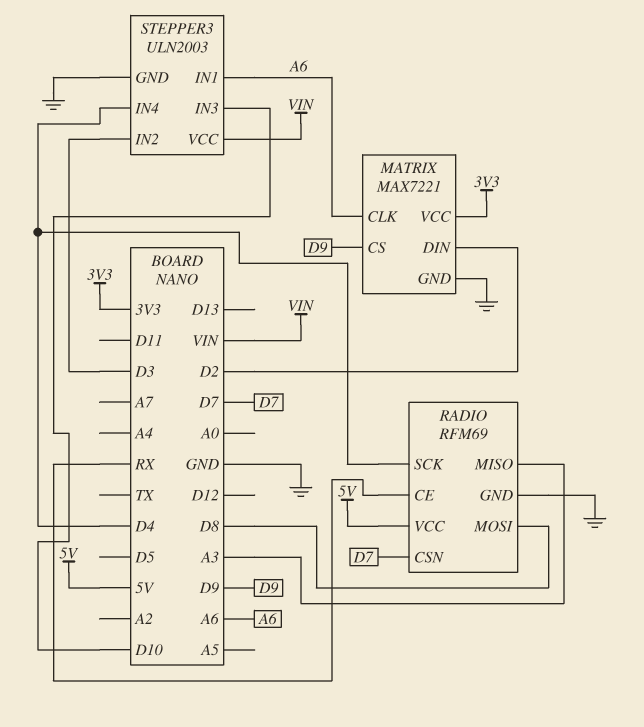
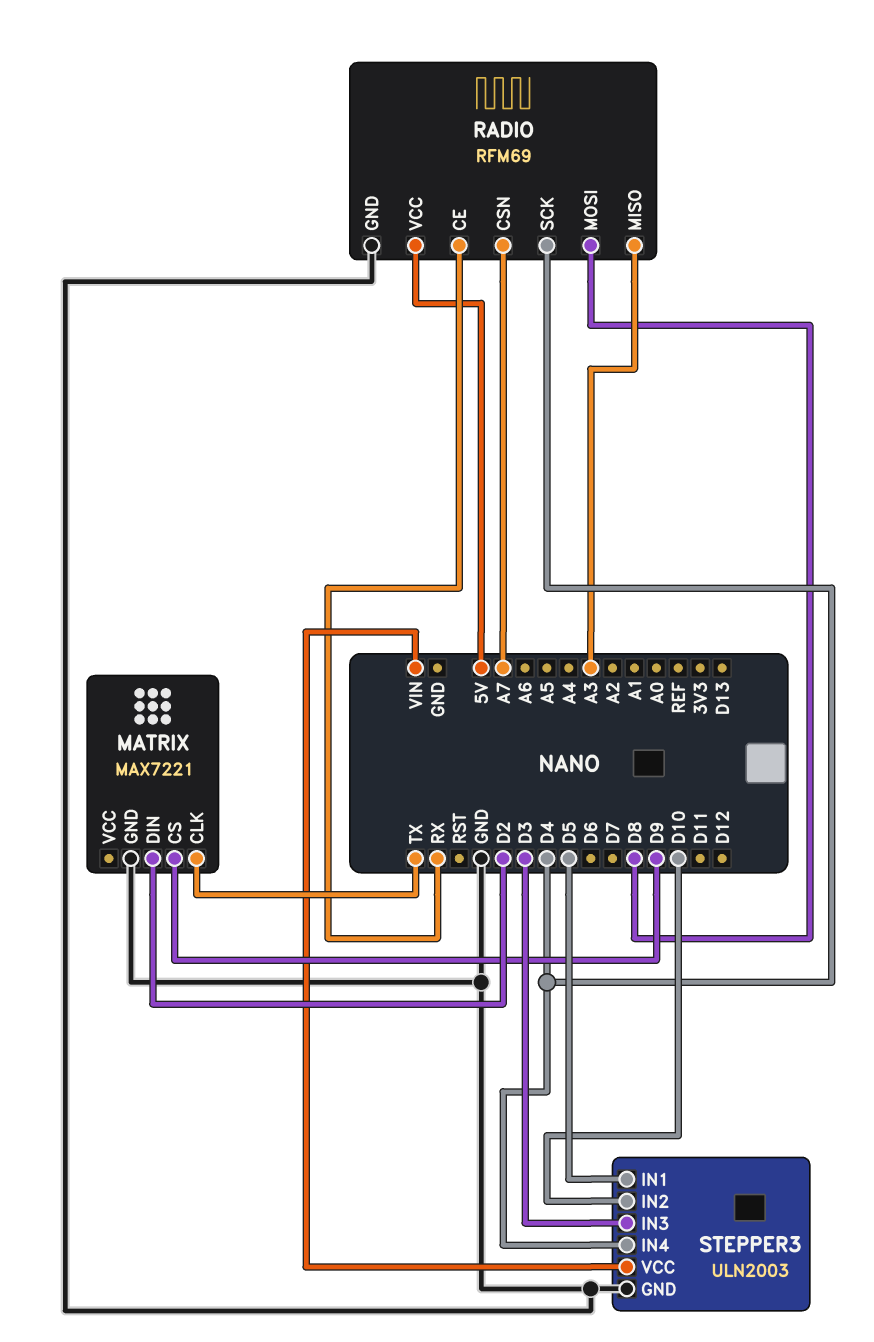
MATRIX pin CLK: A6 -> TX
MATRIX pin VCC: 3V3 -> none
RADIO pin CSN: D7 -> A7
STEPPER3 pin IN1: A6 -> D5
STEPPER3 pin IN2: D3 -> D10
STEPPER3 pin IN3: D10 -> D3

